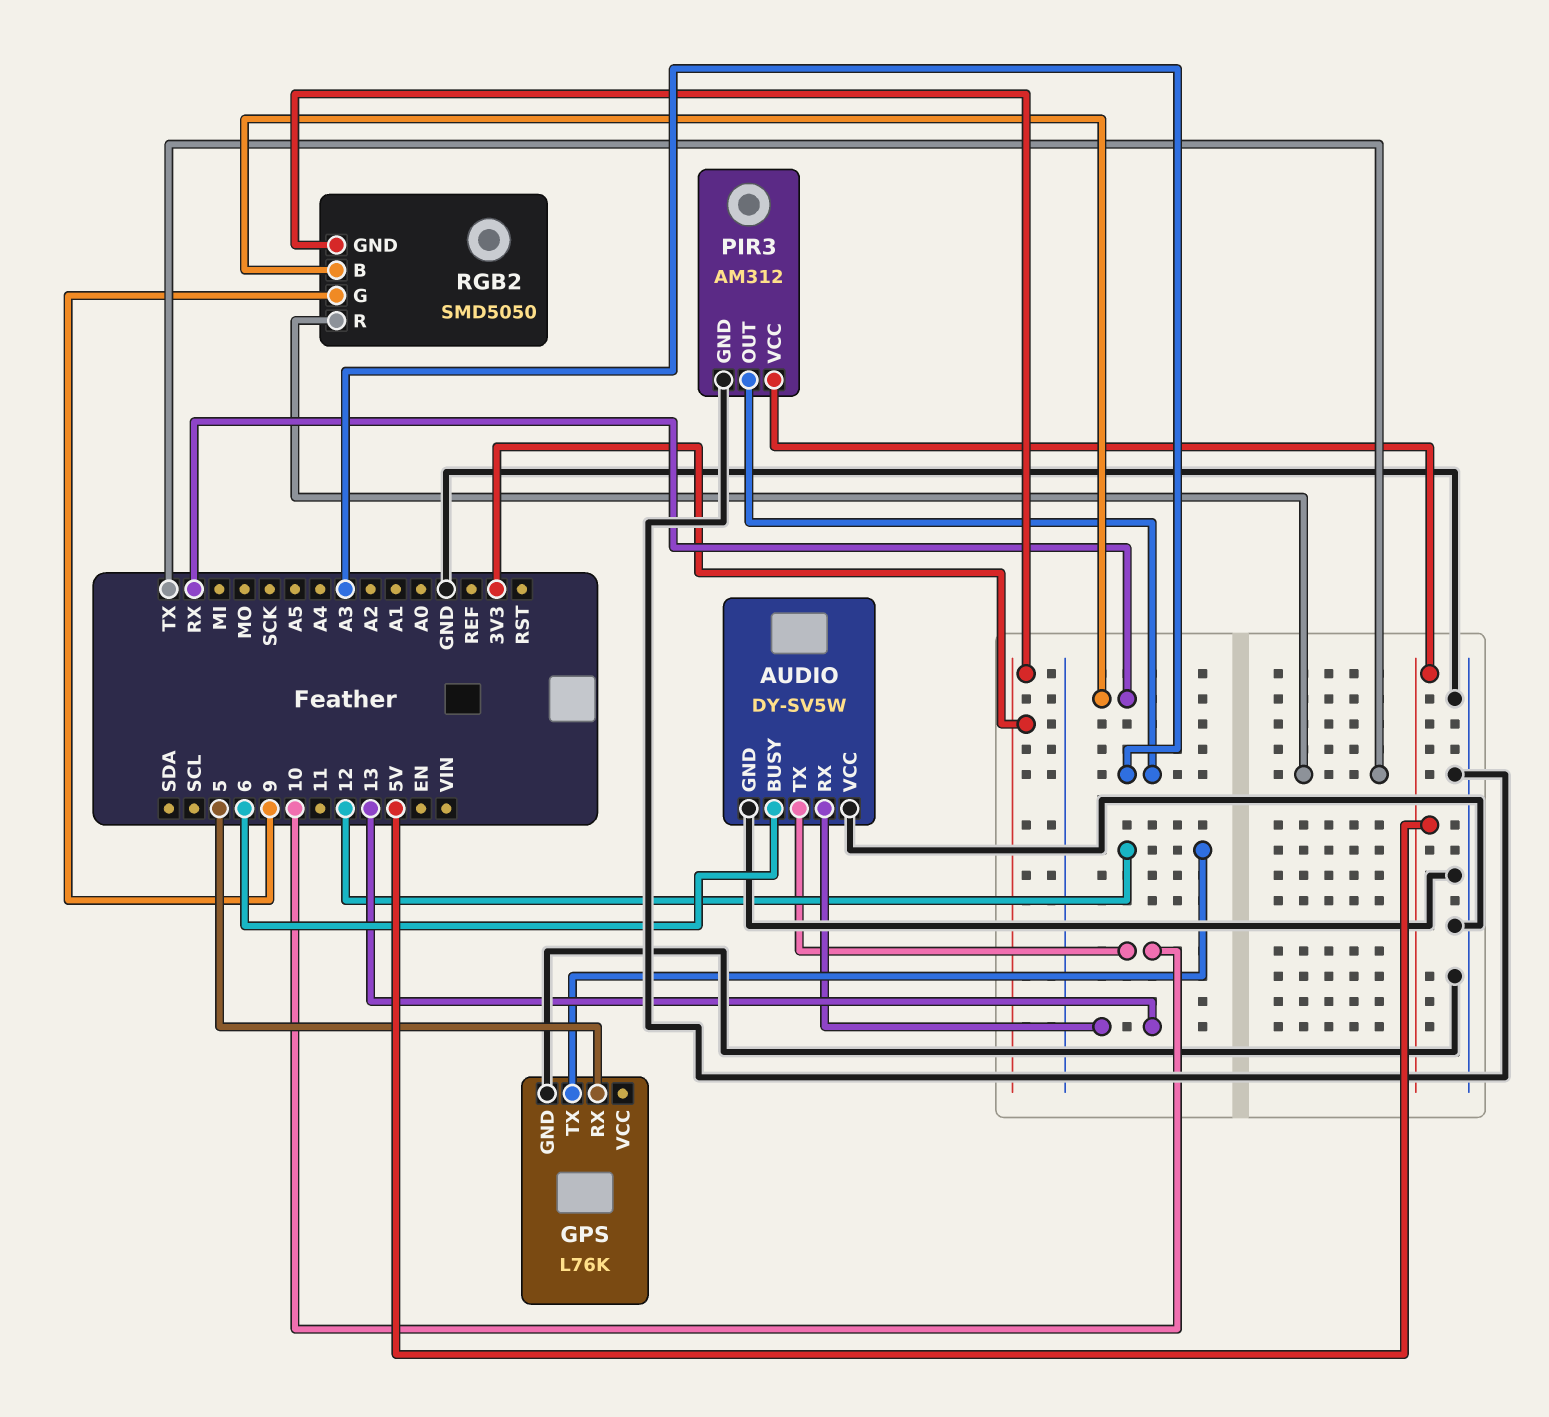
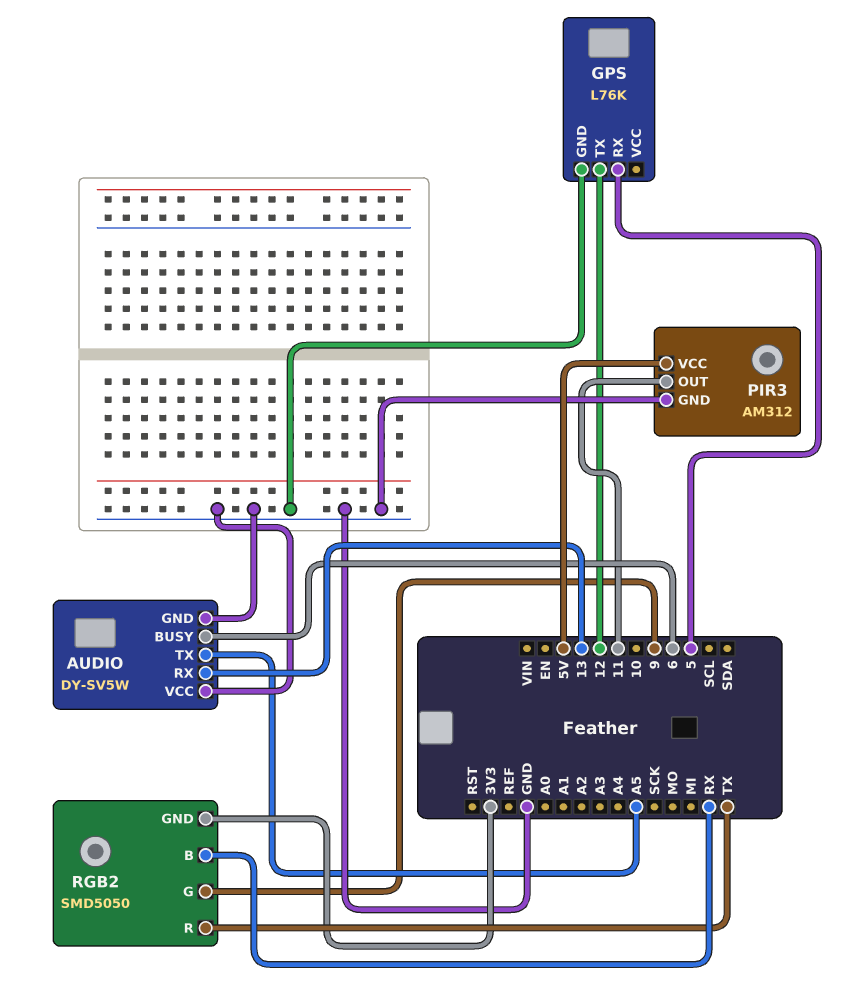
AUDIO pin TX: 10 -> A5
PIR3 pin OUT: A3 -> 11

